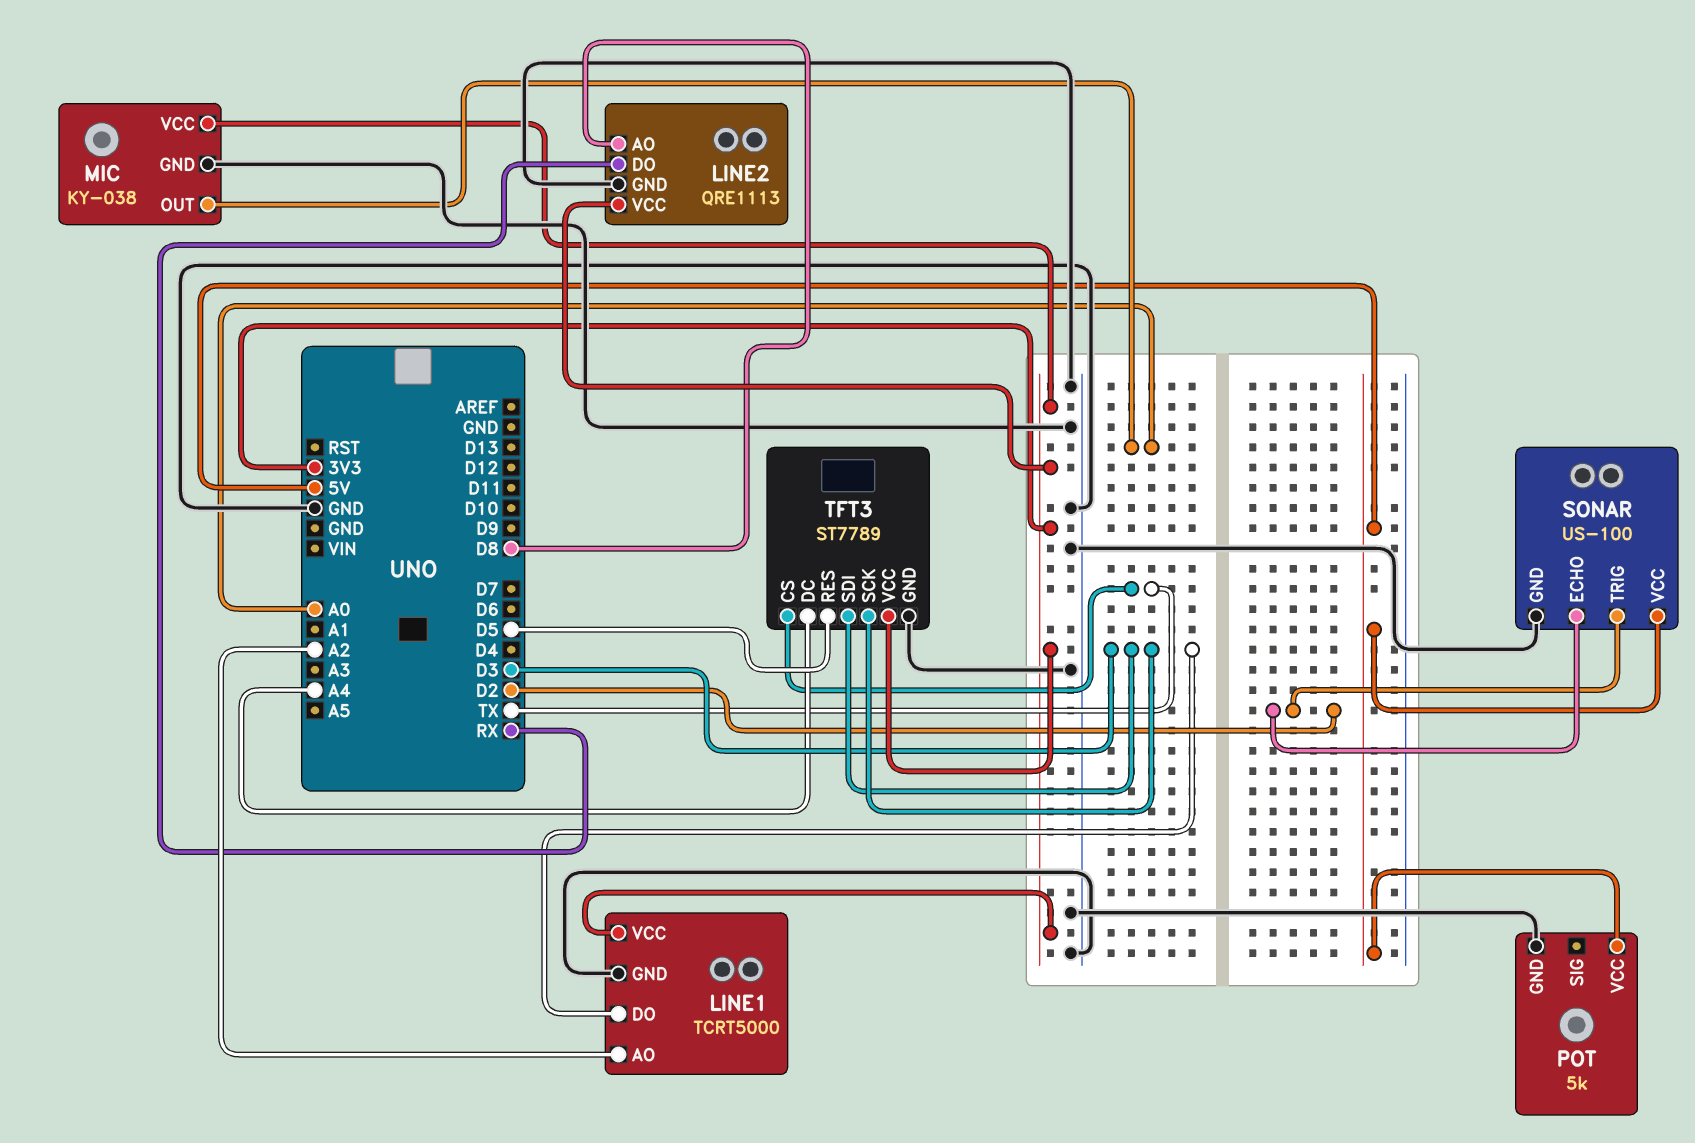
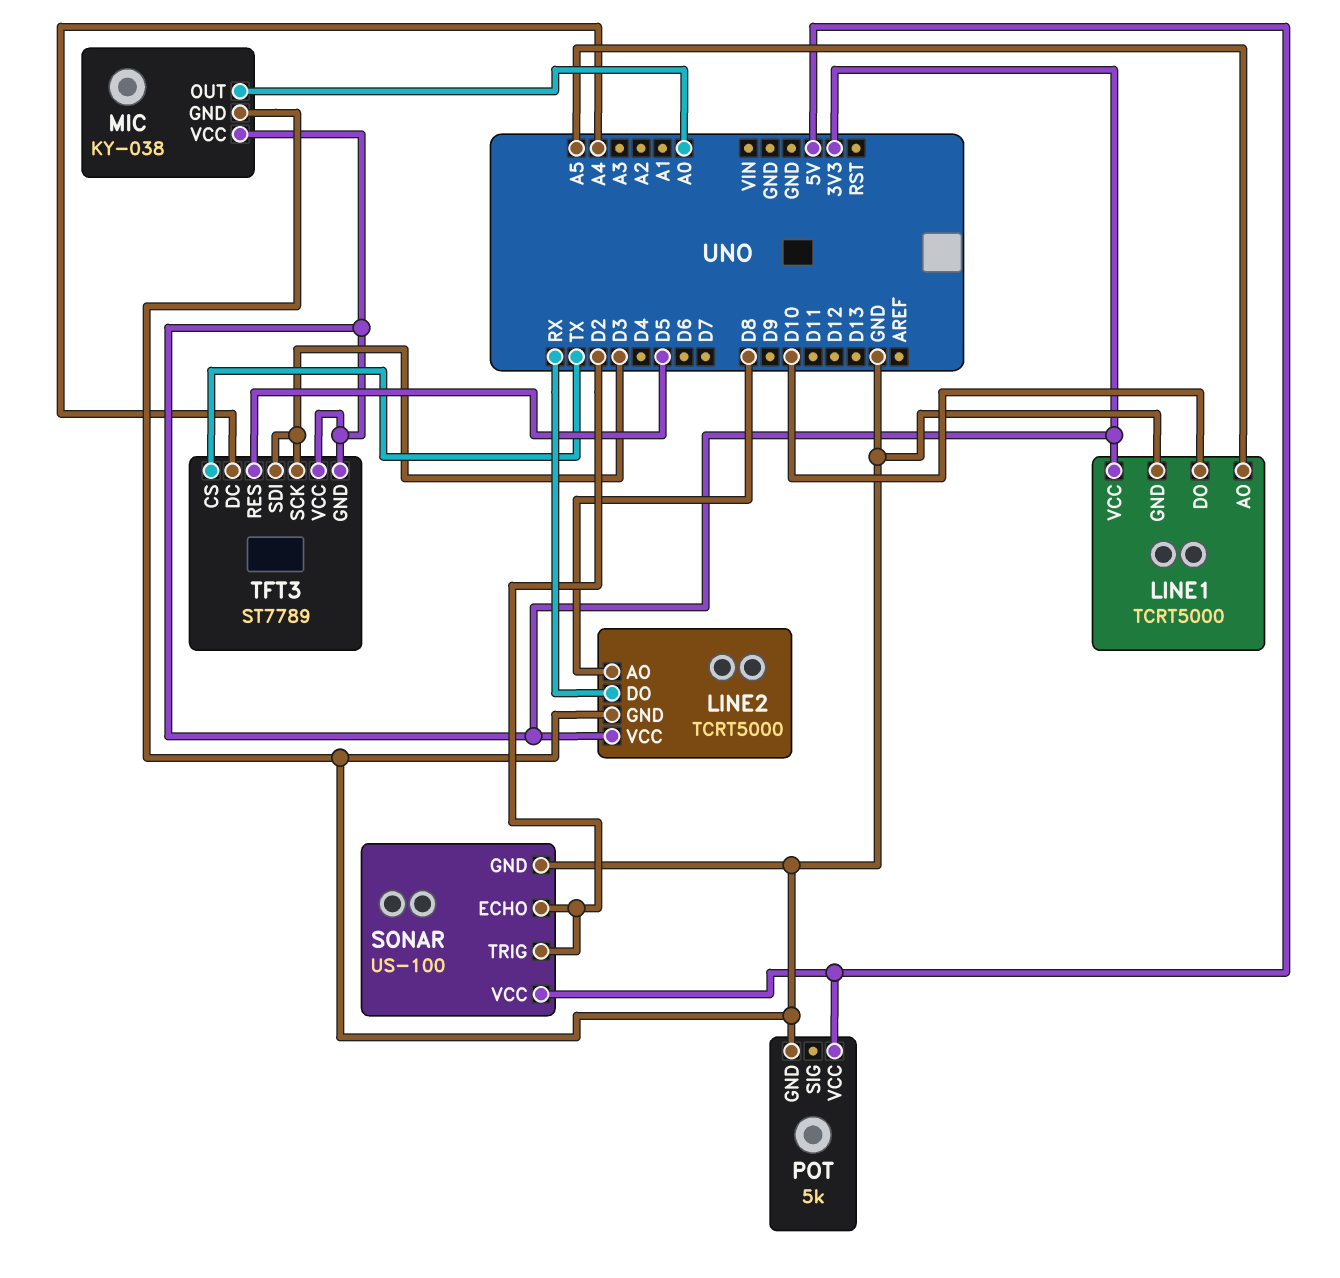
LINE1 pin AO: A2 -> A5
LINE1 pin DO: D3 -> D10
LINE2: QRE1113 -> TCRT5000
TFT3 pin GND: GND -> 3V3

